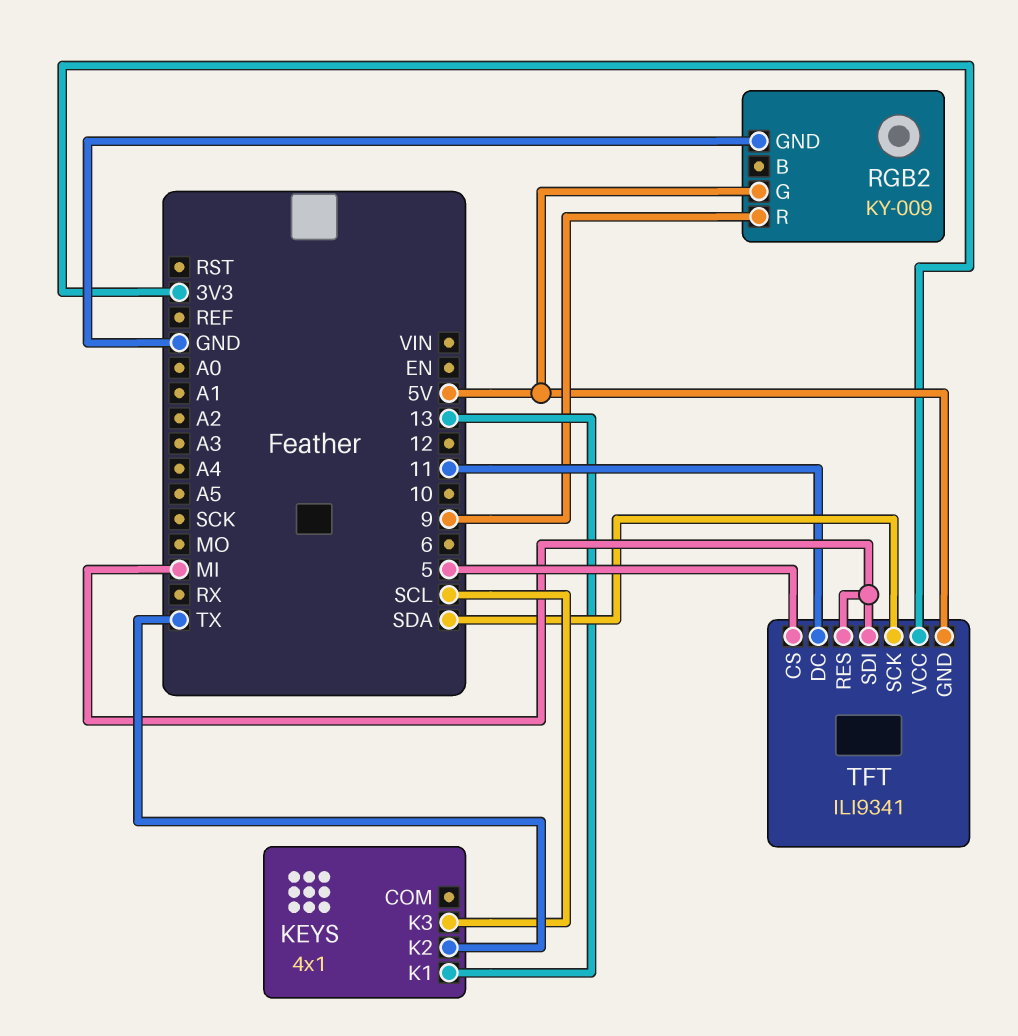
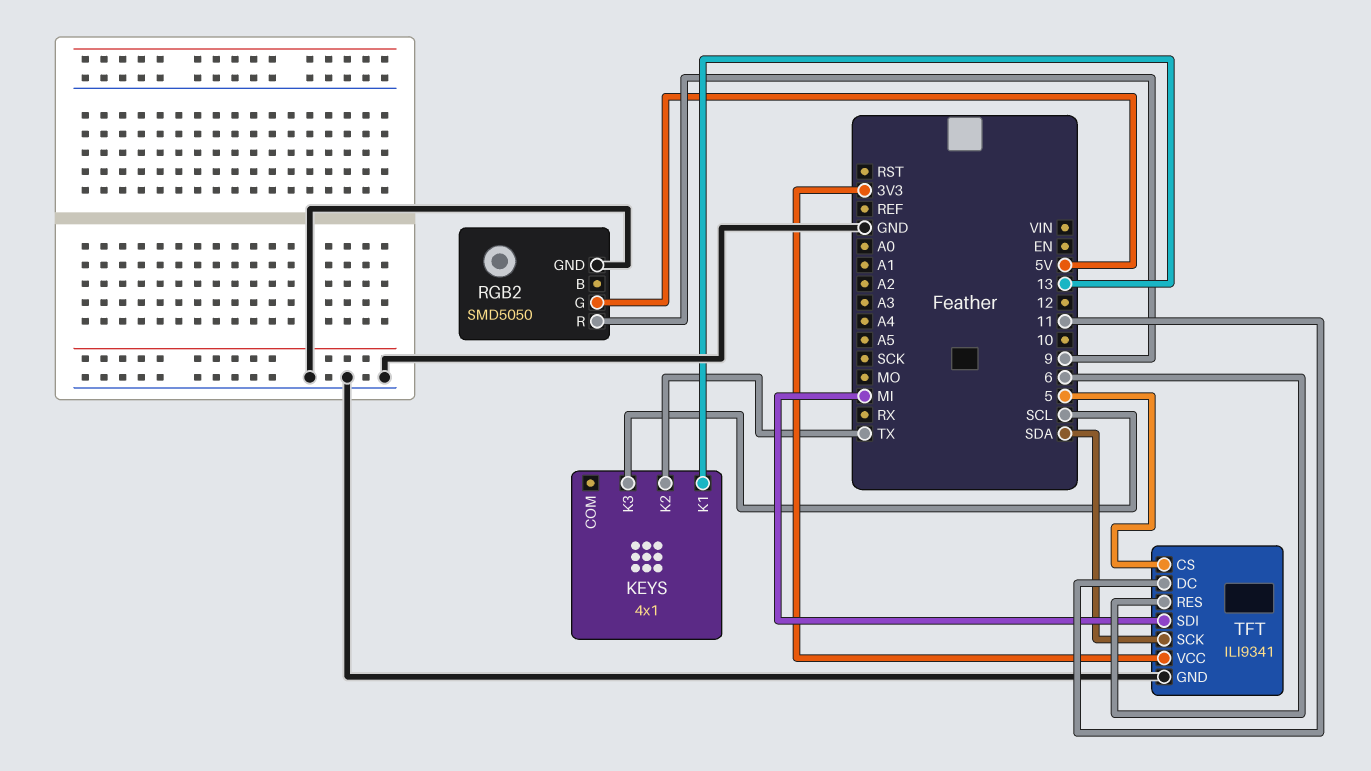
RGB2: KY-009 -> SMD5050
TFT pin GND: 5V -> GND
TFT pin RES: MI -> 6

